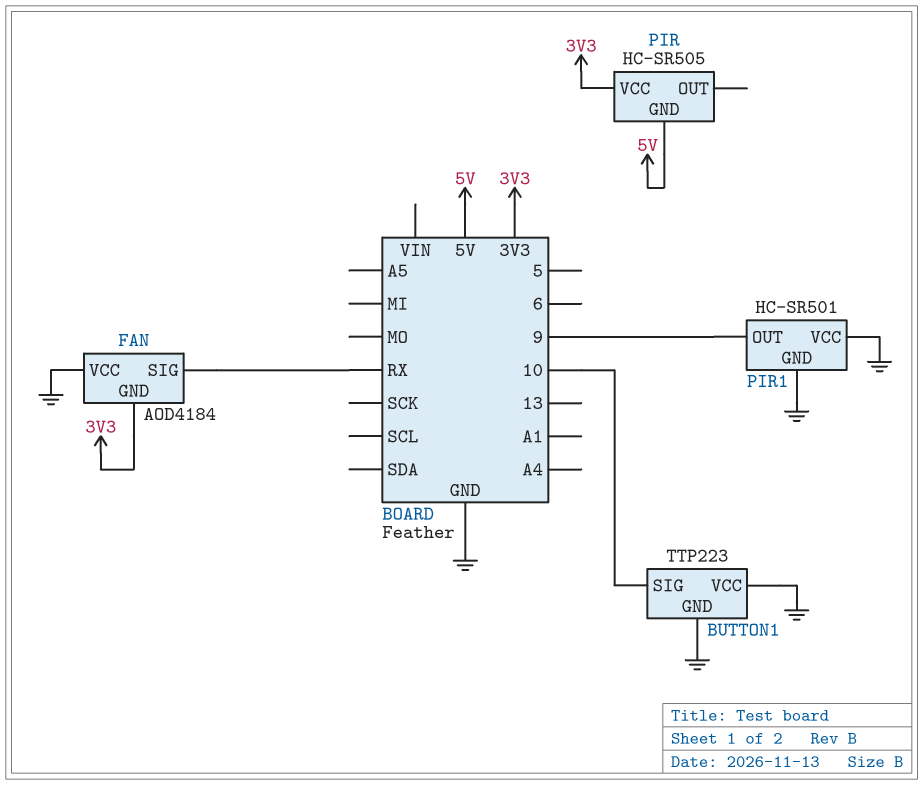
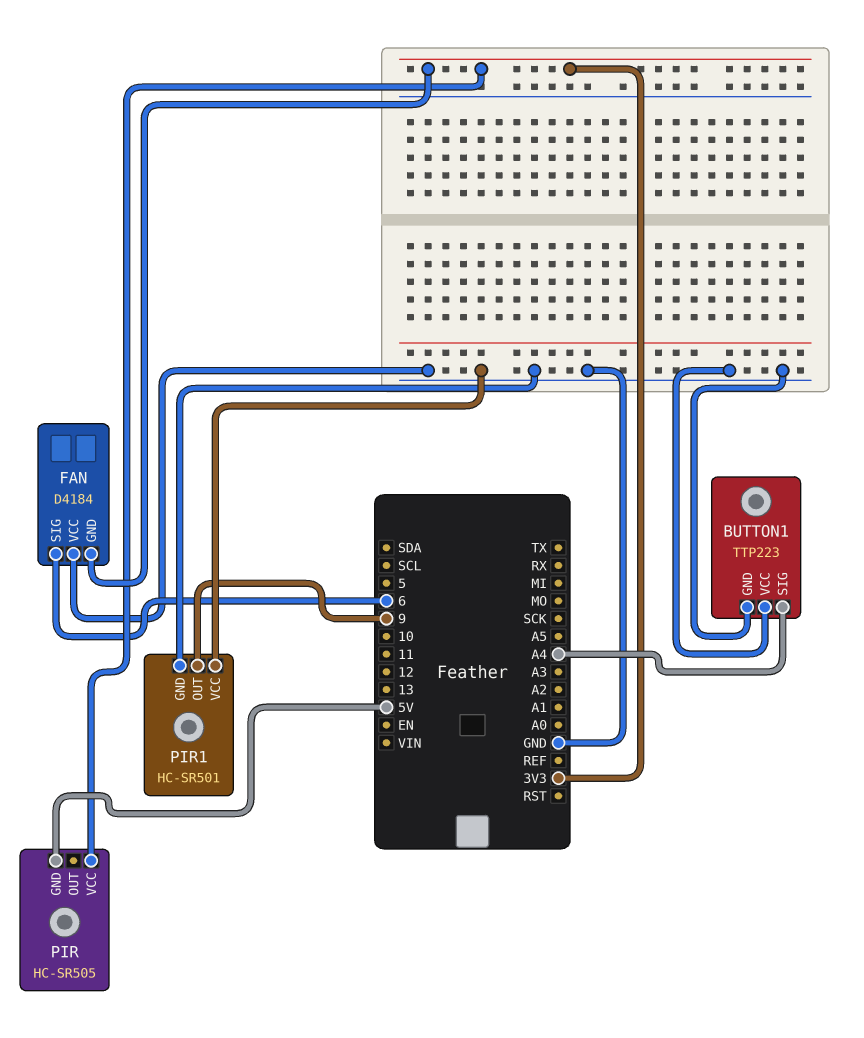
BUTTON1 pin SIG: 10 -> A4
FAN: AOD4184 -> D4184
FAN pin SIG: RX -> 6

